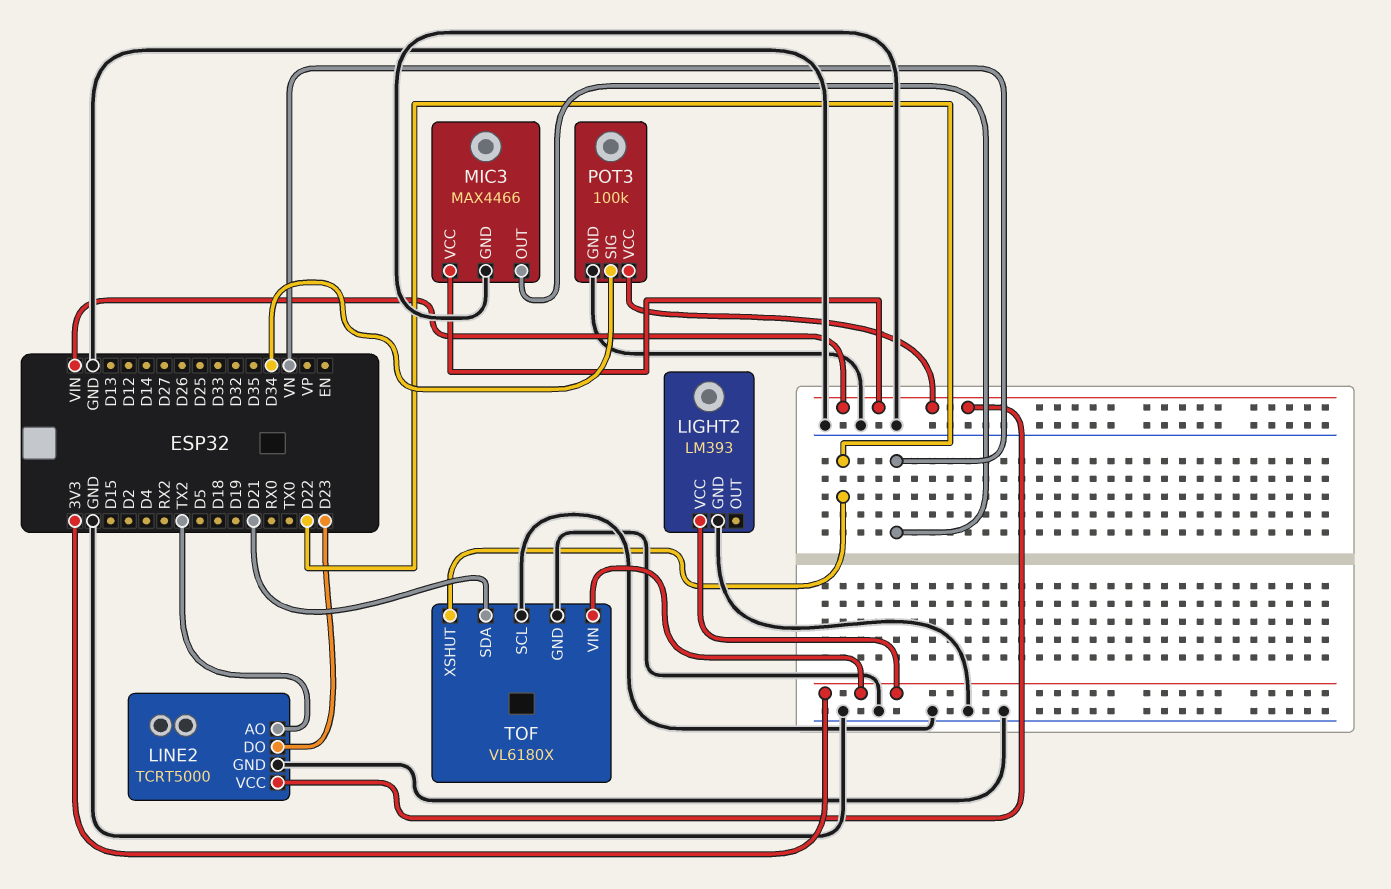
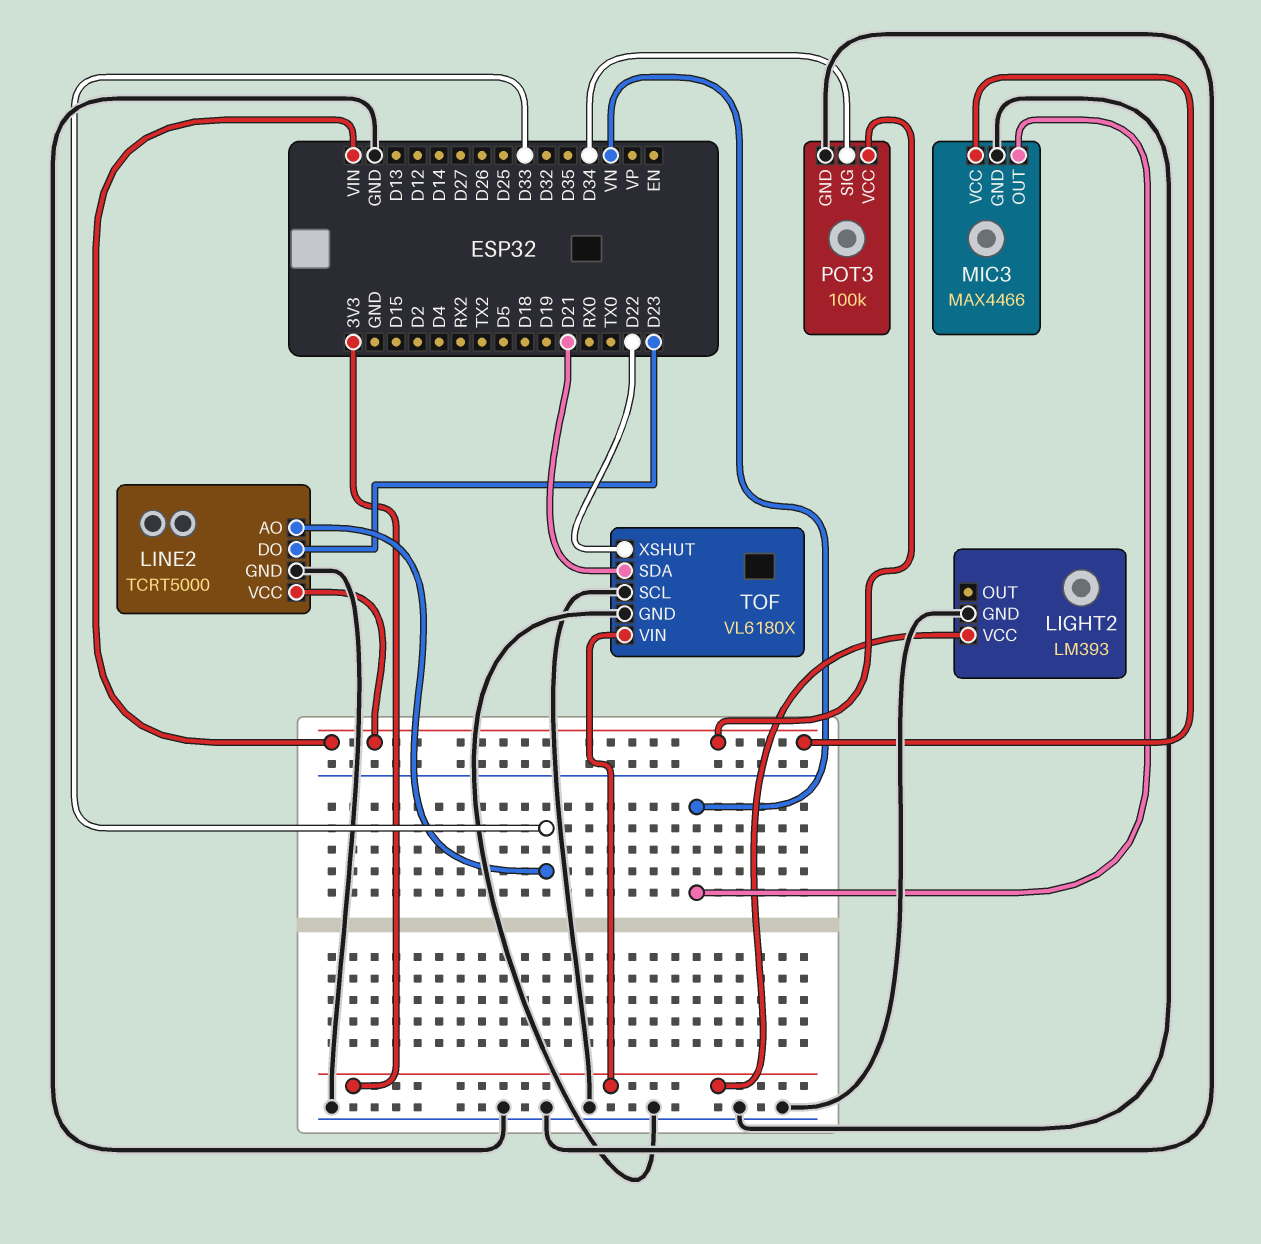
LINE2 pin AO: TX2 -> D33

